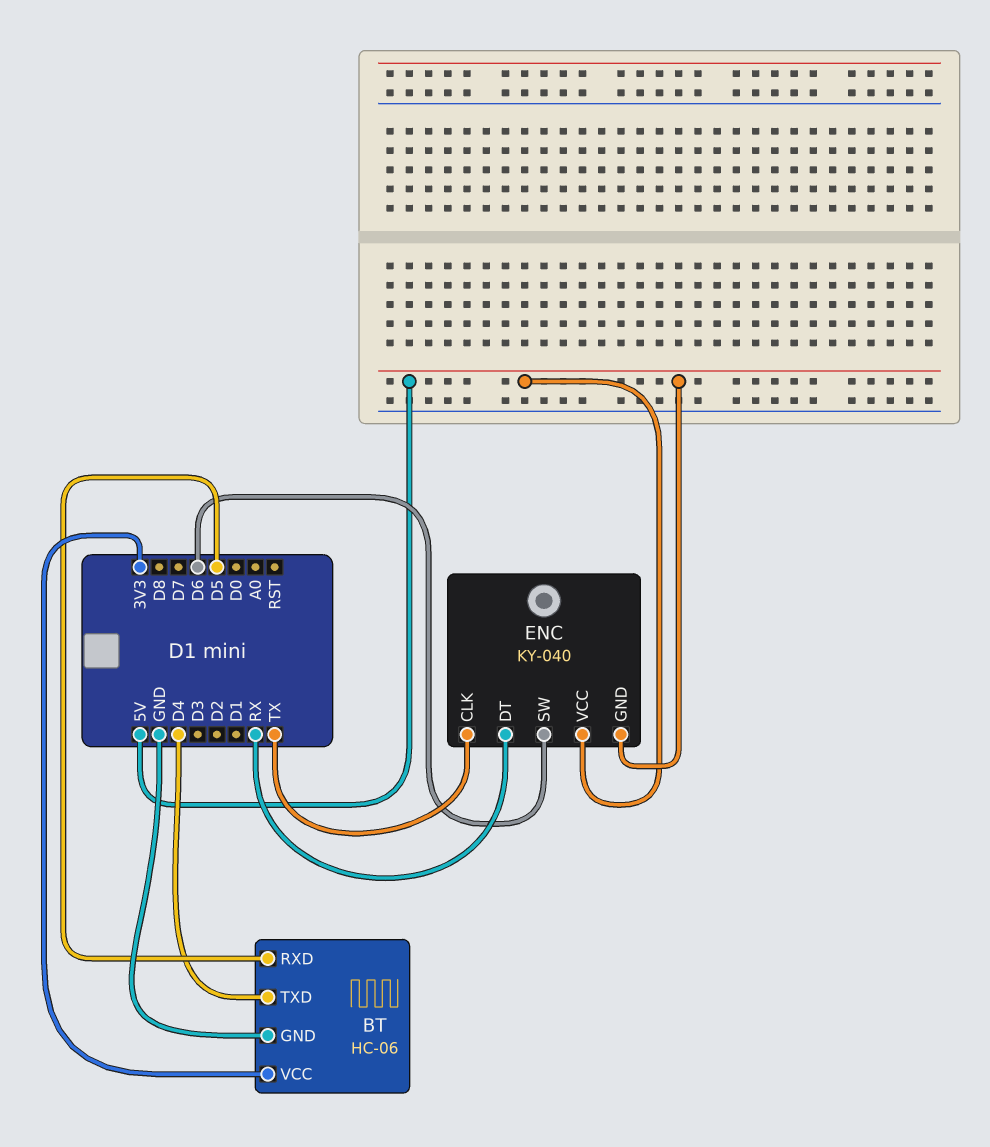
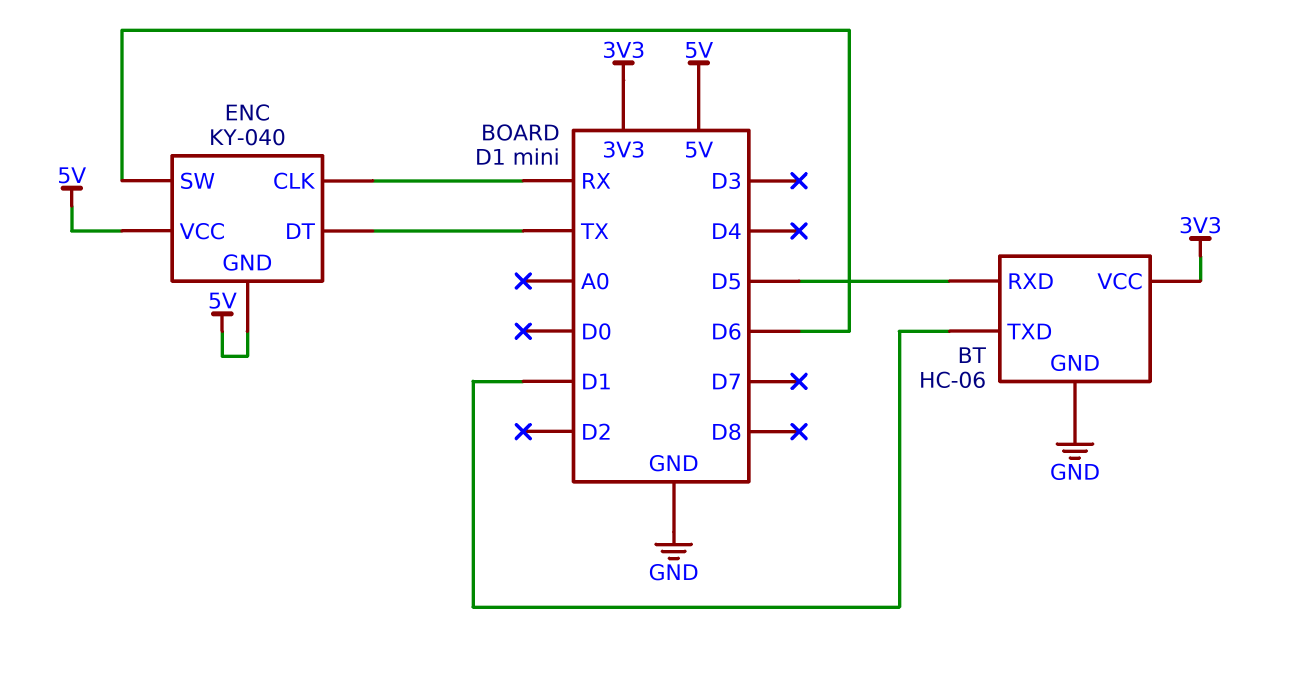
BT pin TXD: D4 -> D1
ENC pin CLK: TX -> RX
ENC pin DT: RX -> TX

